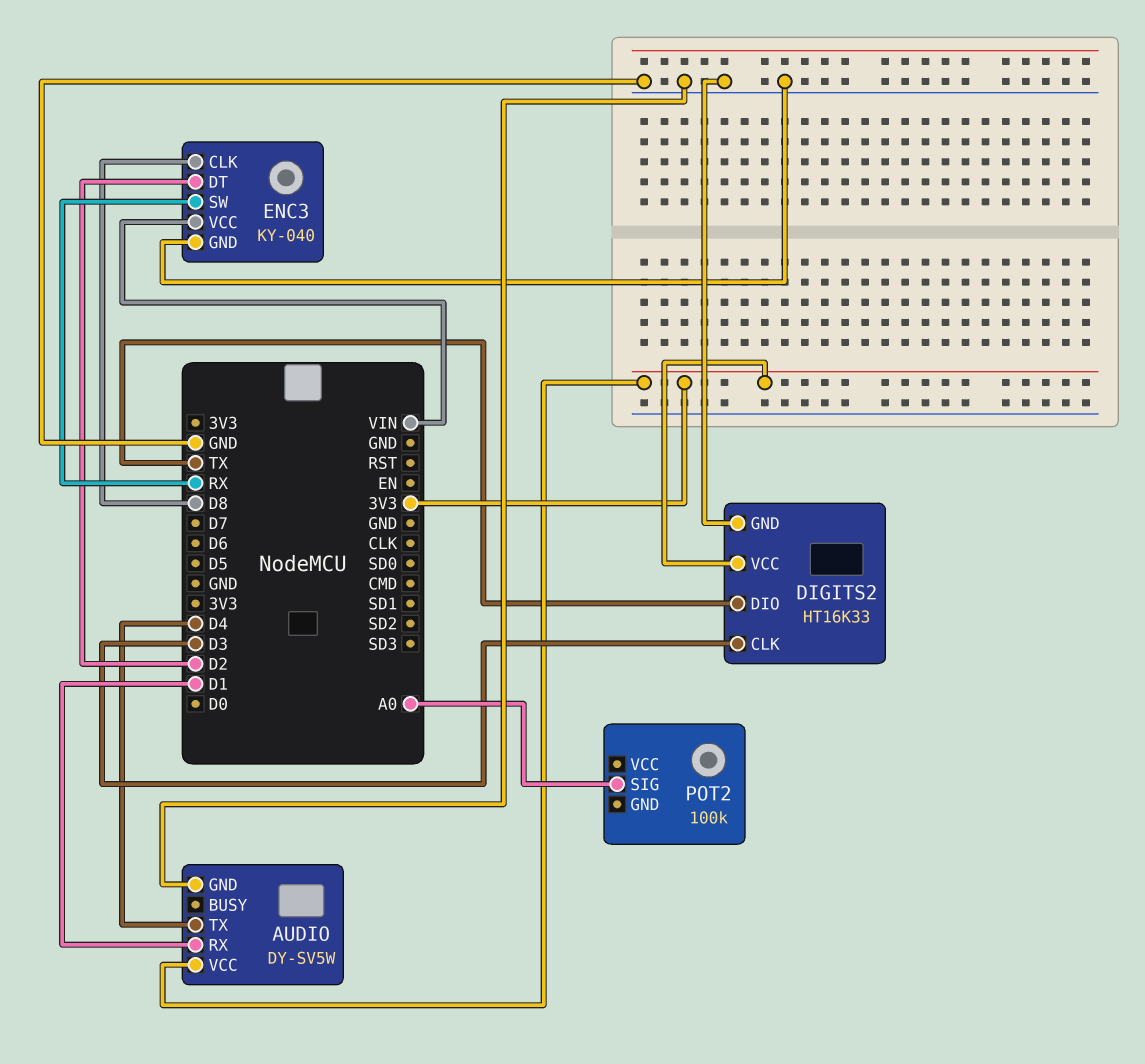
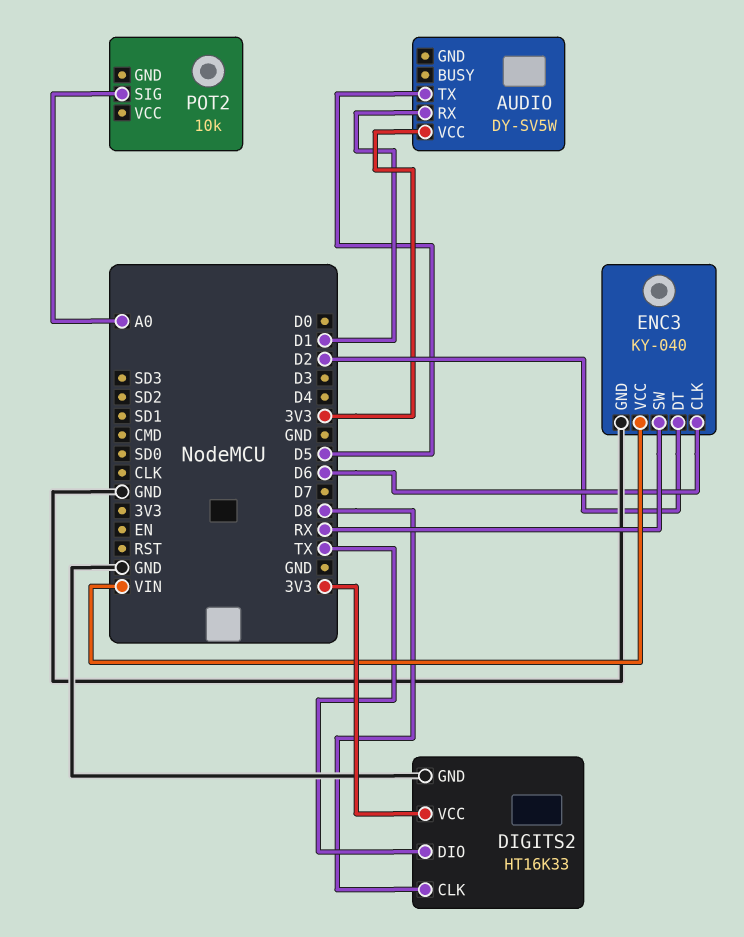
AUDIO pin GND: GND -> none
AUDIO pin TX: D4 -> D5
DIGITS2 pin CLK: D3 -> D8
ENC3 pin CLK: D8 -> D6
POT2: 100k -> 10k

